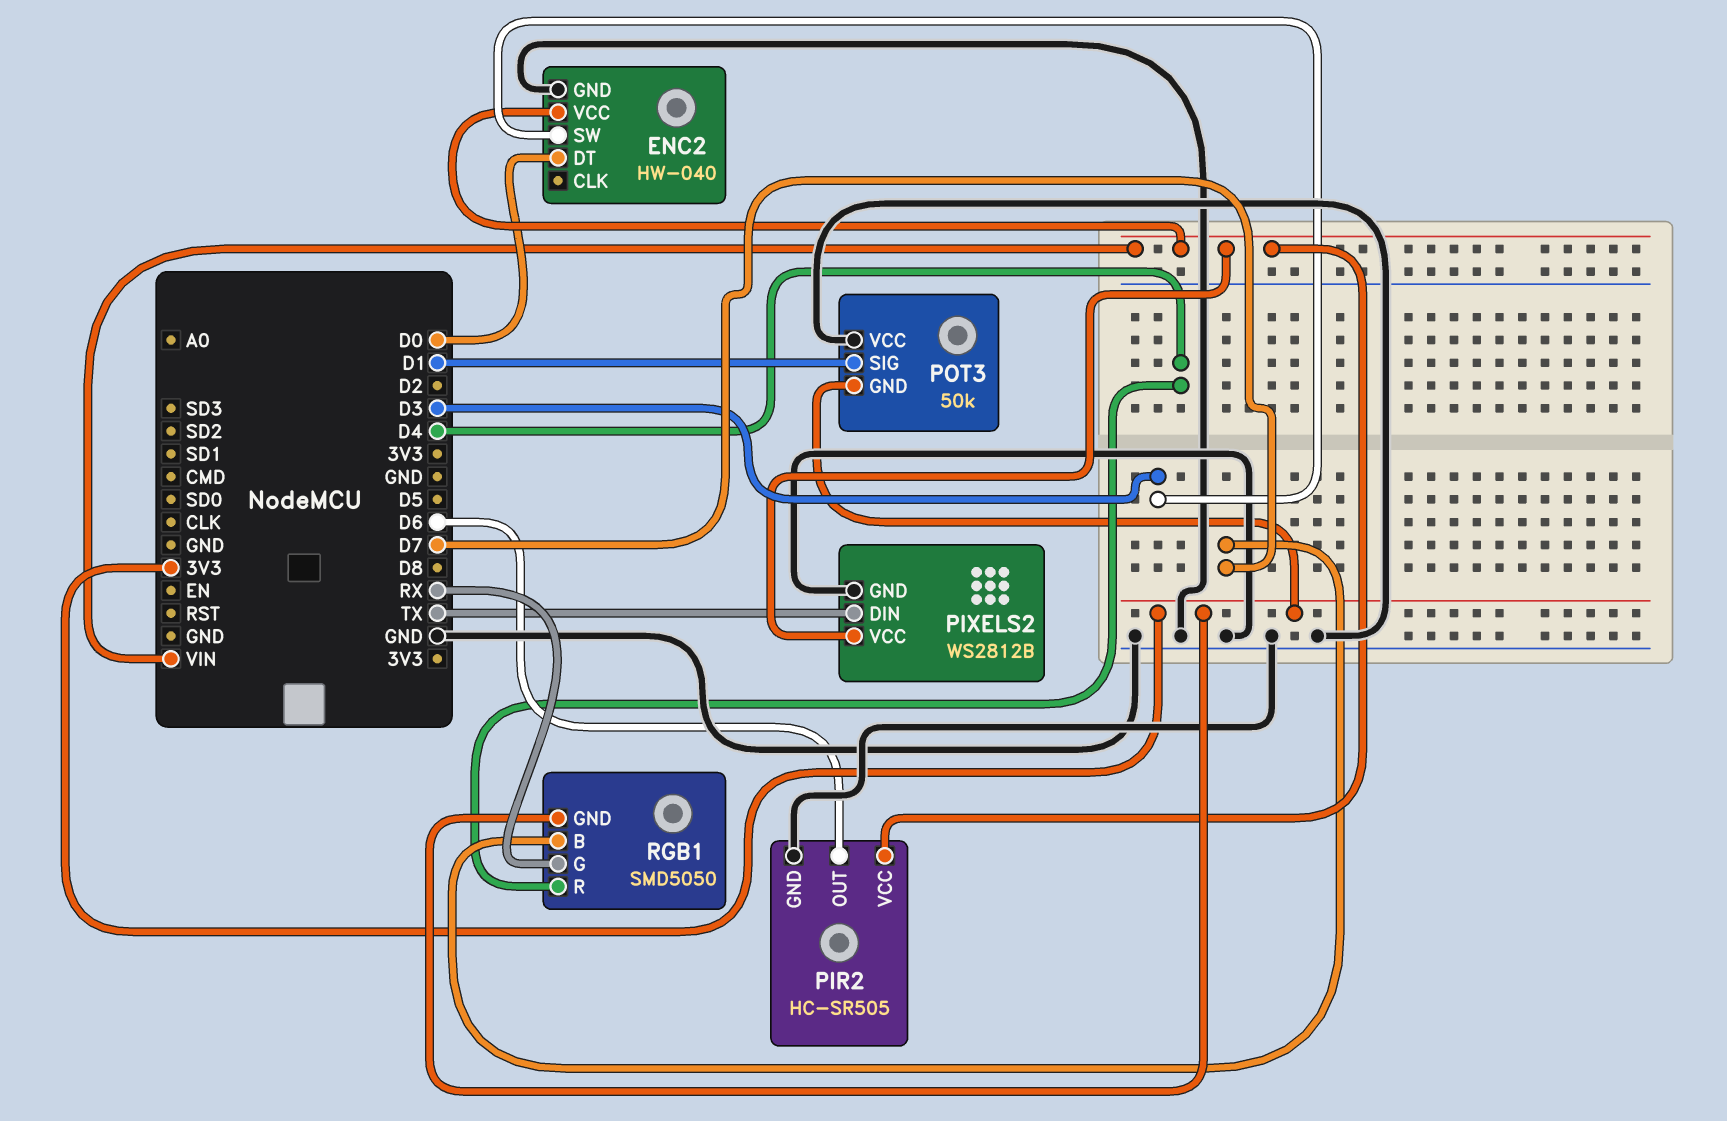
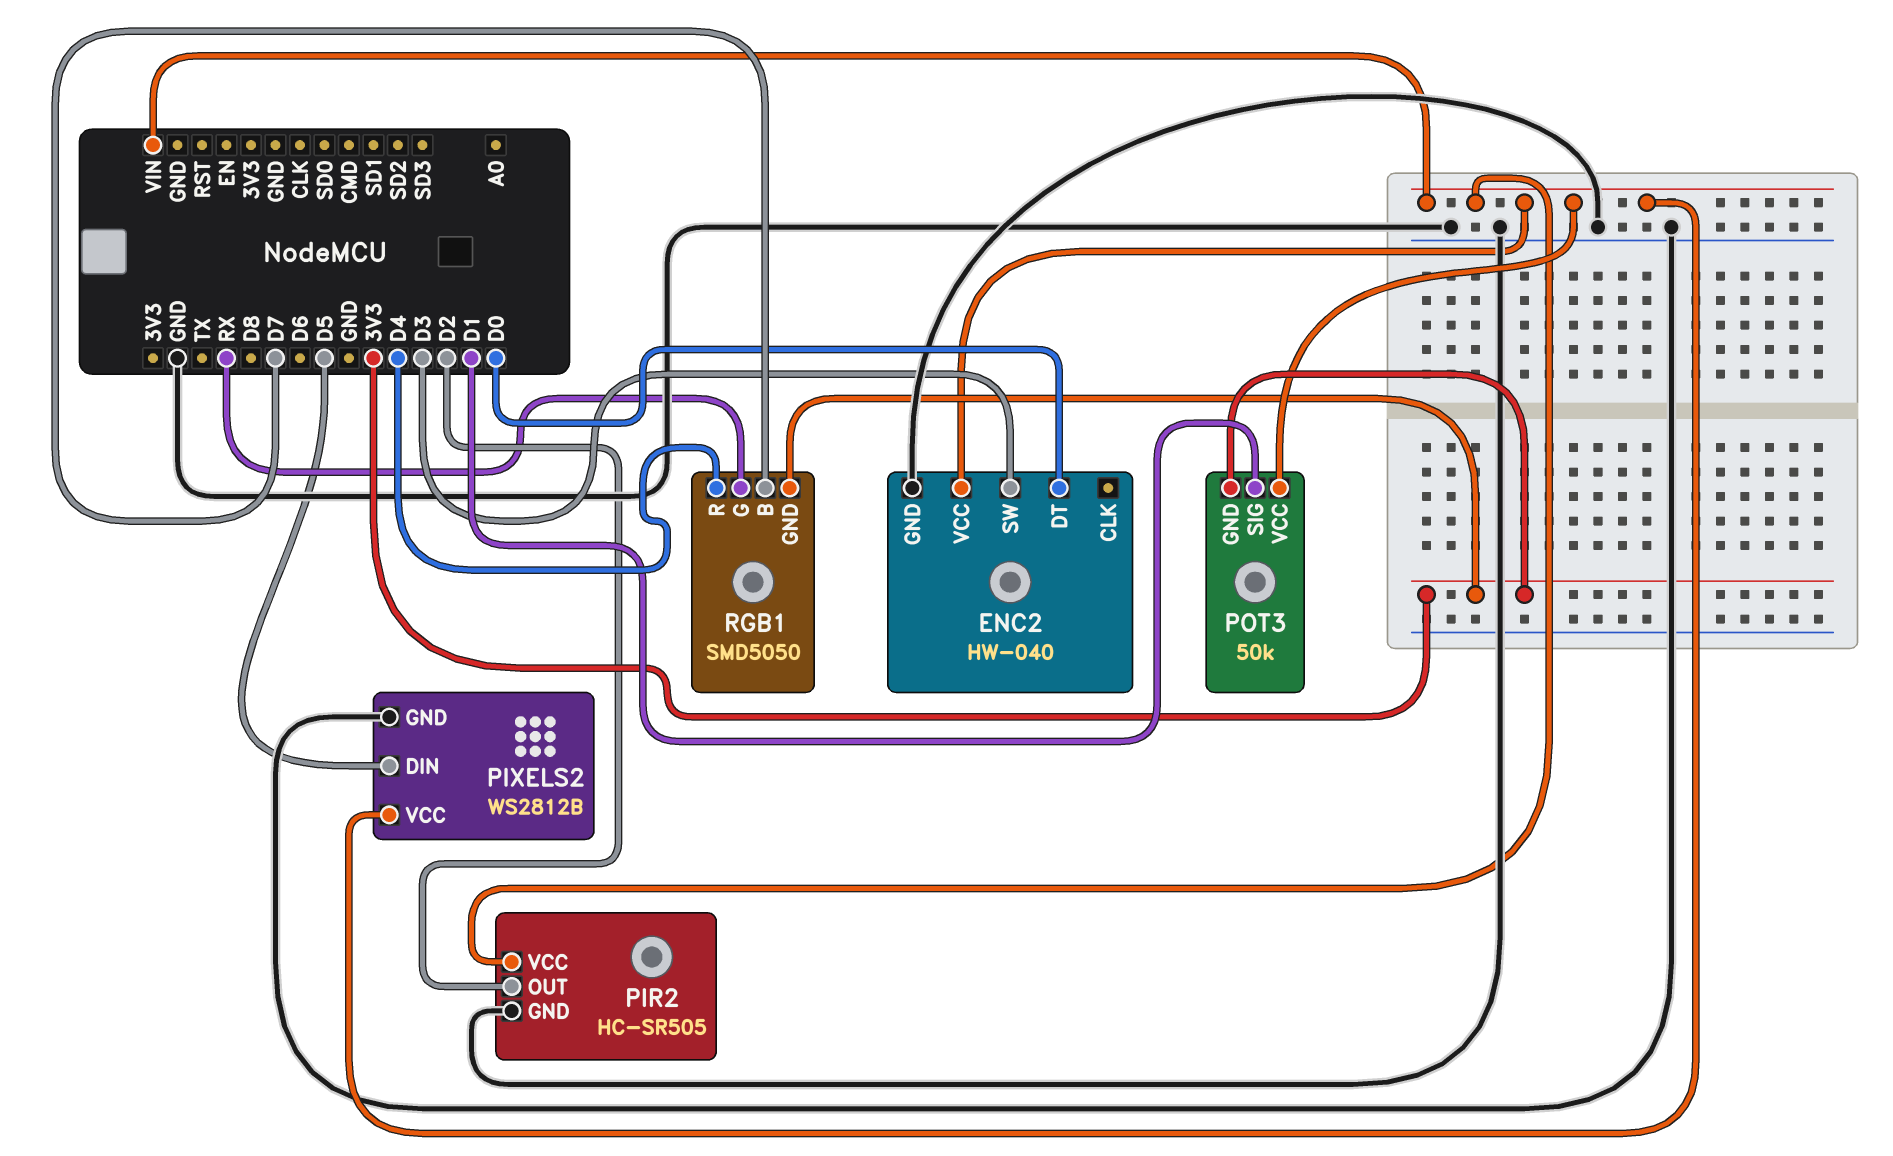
PIR2 pin OUT: D6 -> D2
PIXELS2 pin DIN: TX -> D5
POT3 pin VCC: GND -> VIN

